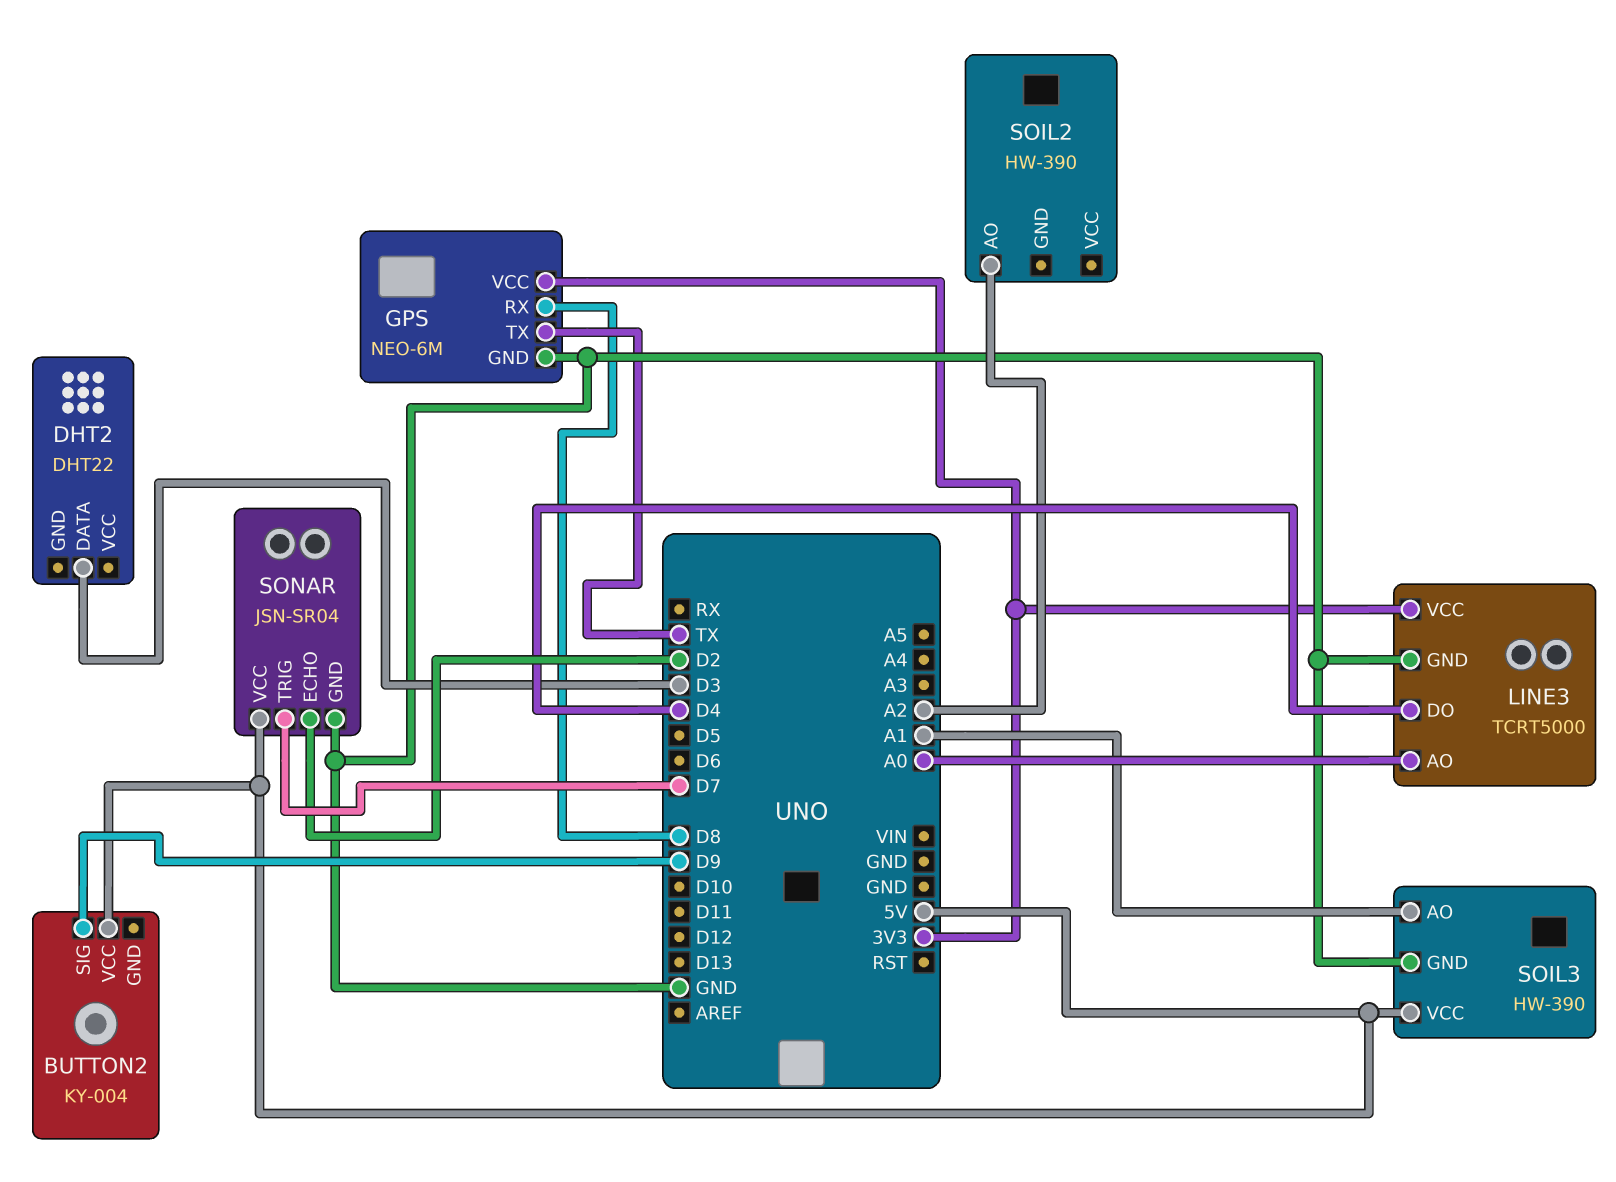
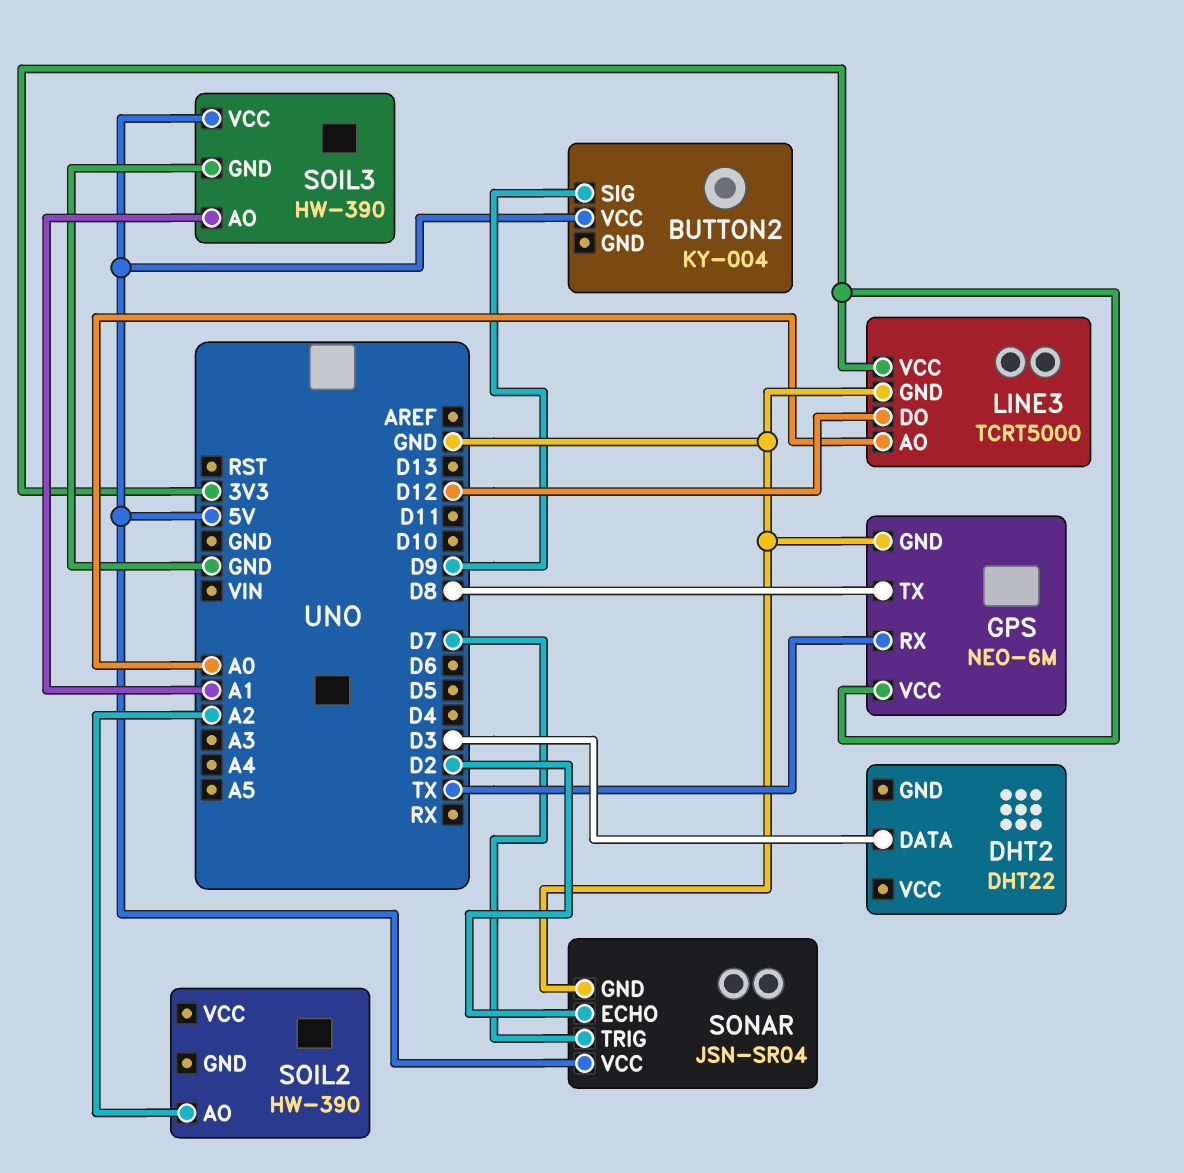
GPS pin RX: D8 -> TX
GPS pin TX: TX -> D8
LINE3 pin DO: D4 -> D12

